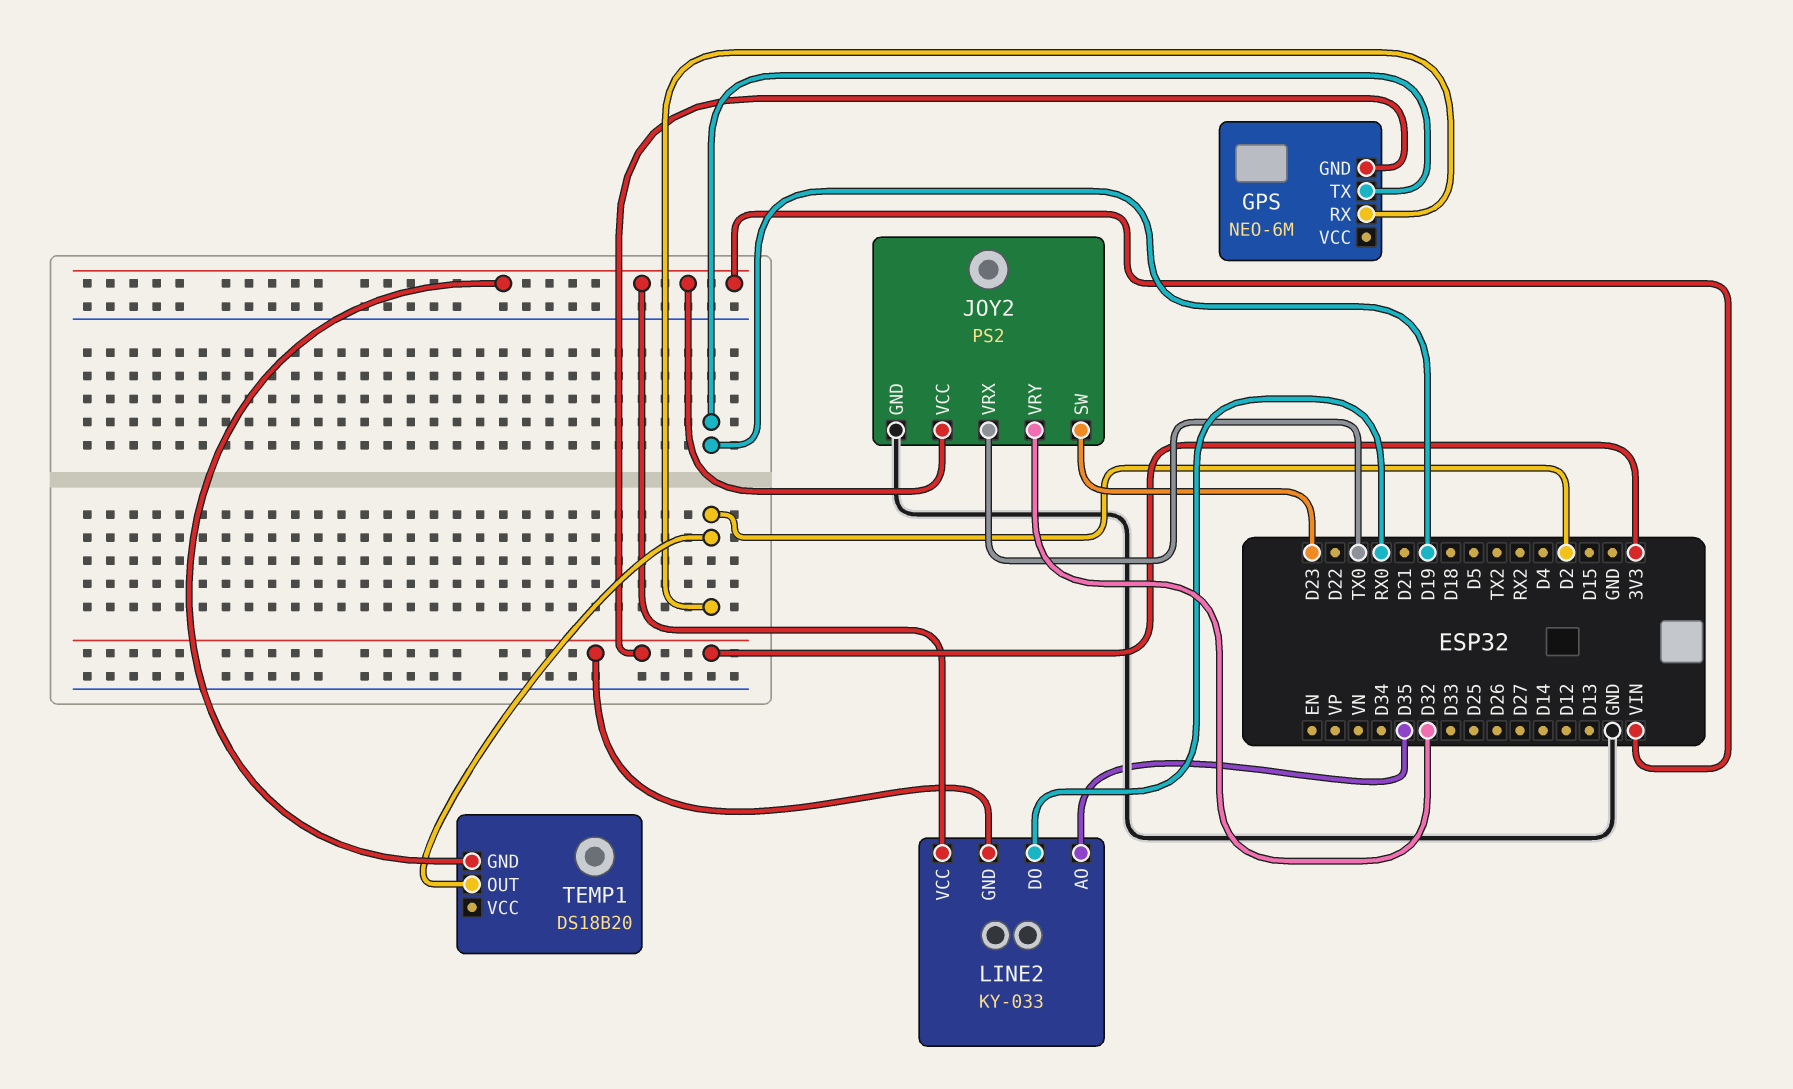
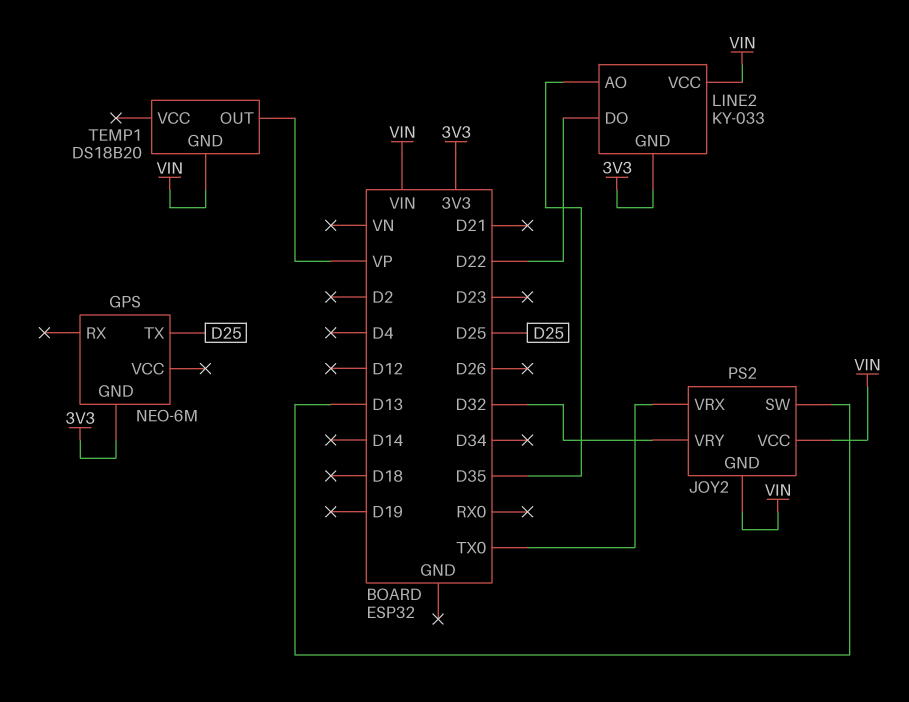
GPS pin RX: D2 -> none
GPS pin TX: D19 -> D25
JOY2 pin GND: GND -> VIN
JOY2 pin SW: D23 -> D13
LINE2 pin DO: RX0 -> D22
TEMP1 pin OUT: D2 -> VP

